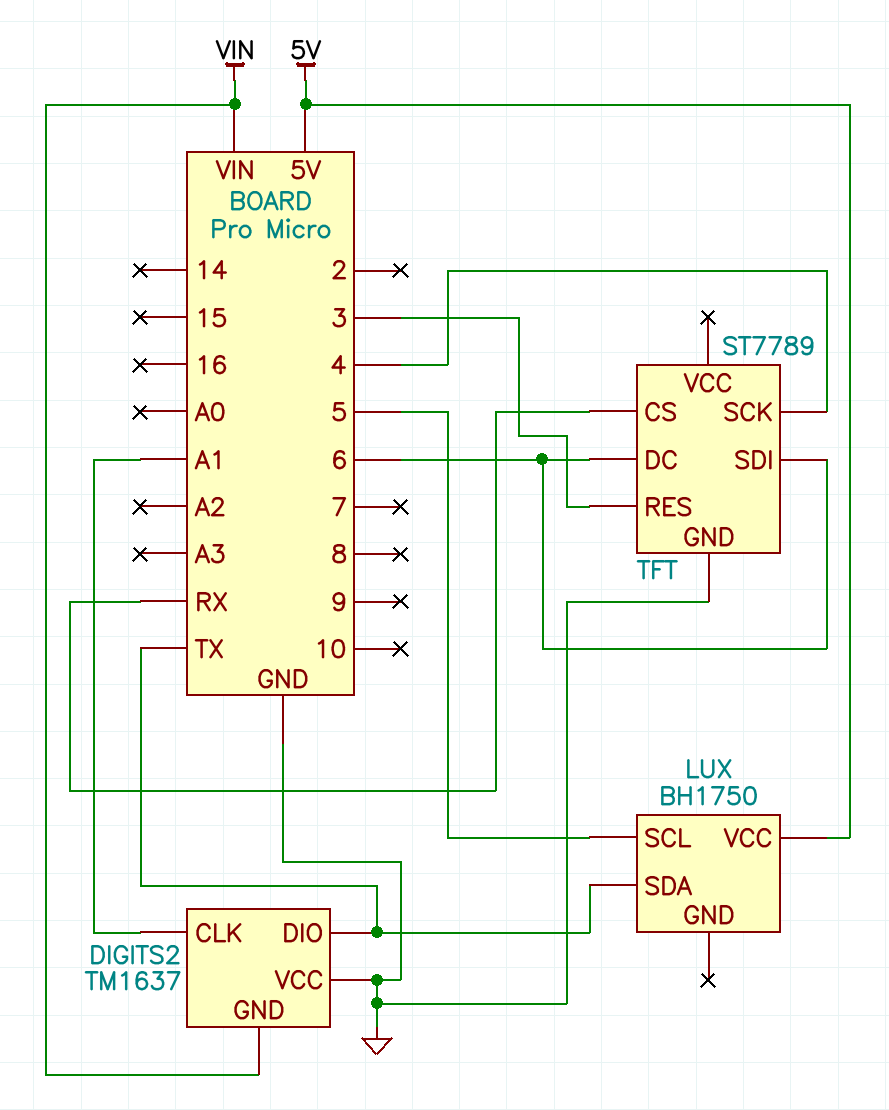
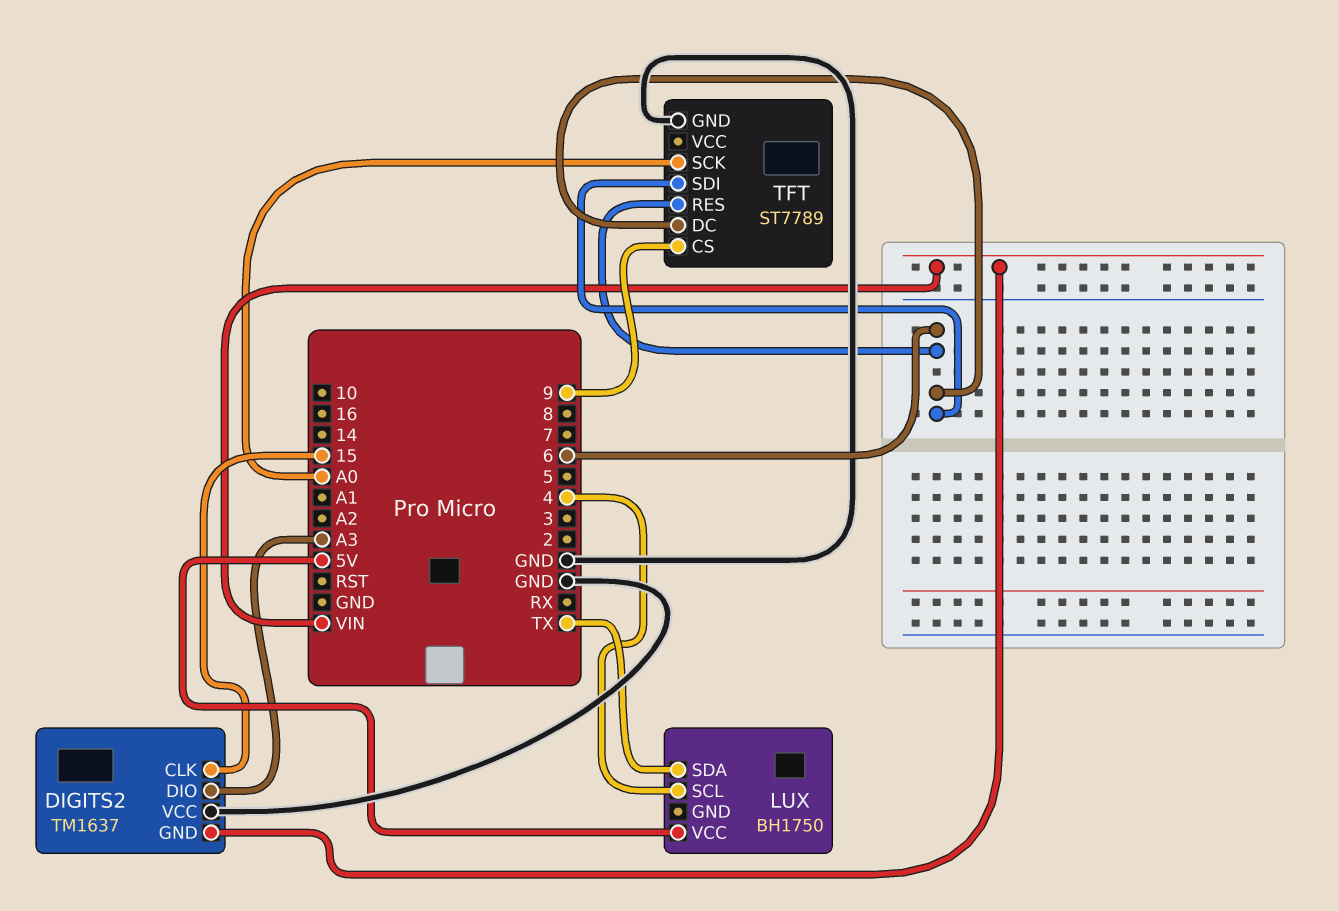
DIGITS2 pin CLK: A1 -> 15
DIGITS2 pin DIO: TX -> A3
LUX pin SCL: 5 -> 4
TFT pin CS: RX -> 9
TFT pin RES: 3 -> 6
TFT pin SCK: 4 -> A0

